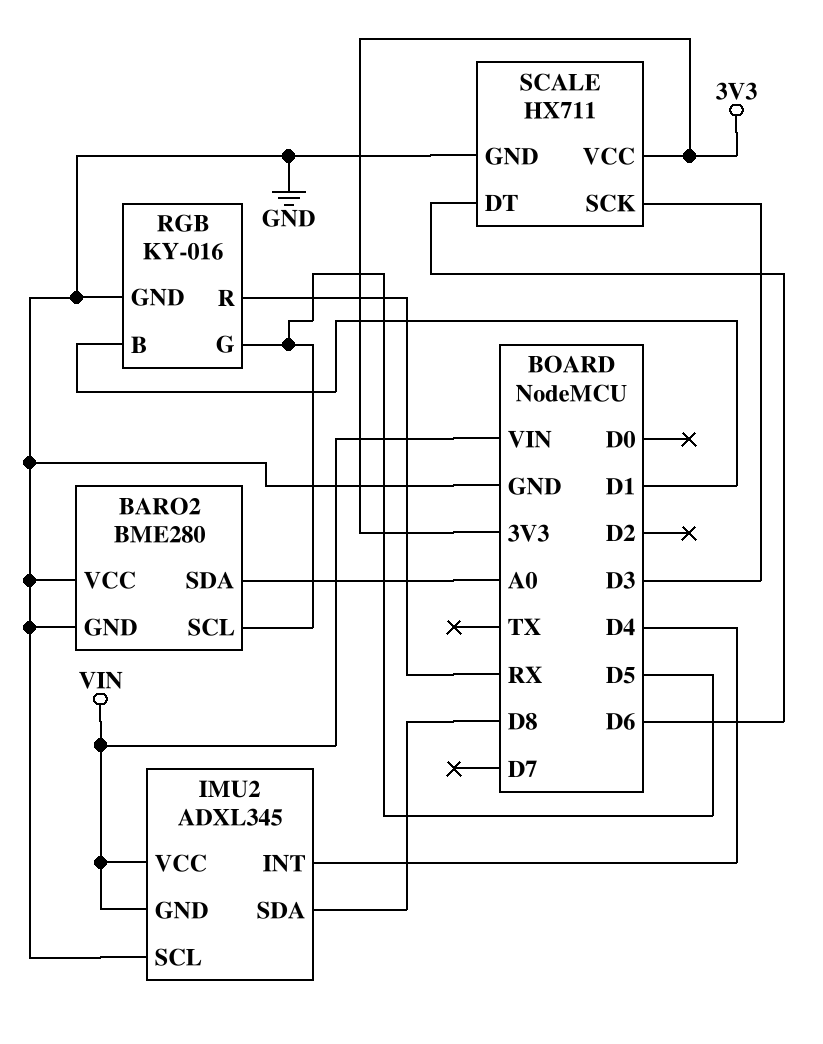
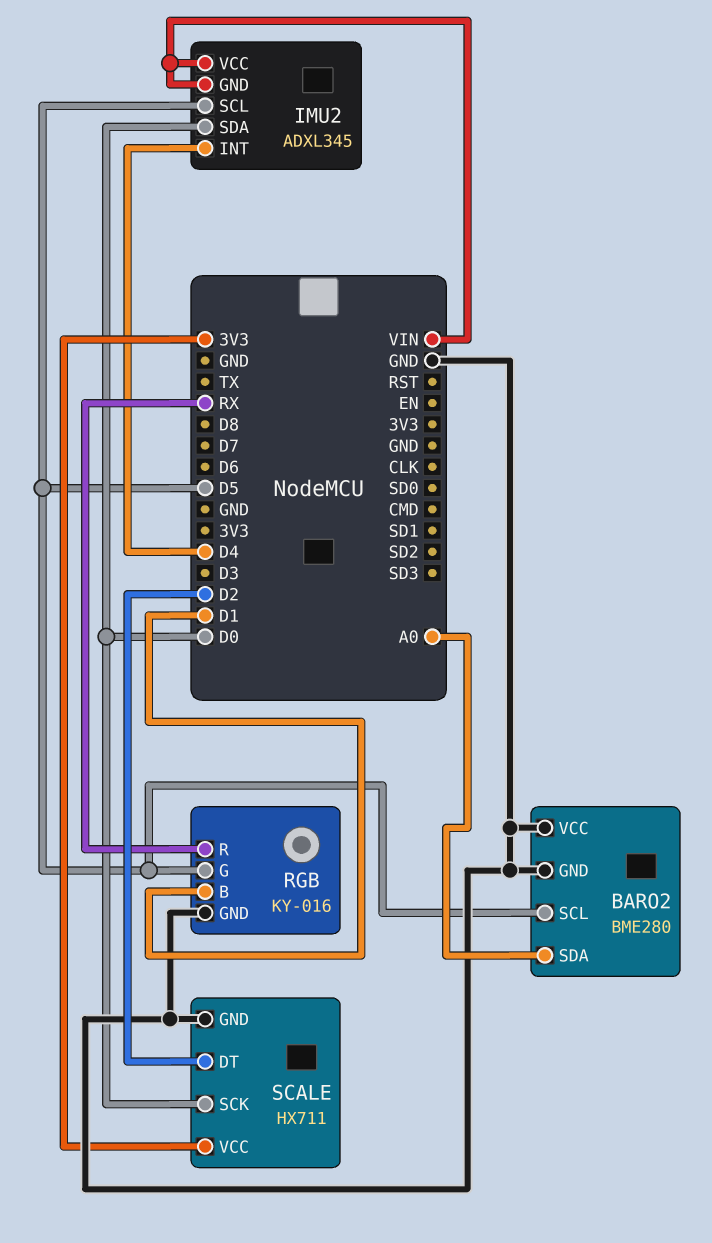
IMU2 pin SCL: GND -> D5
IMU2 pin SDA: D8 -> D0
SCALE pin DT: D6 -> D2
SCALE pin SCK: D3 -> D0

